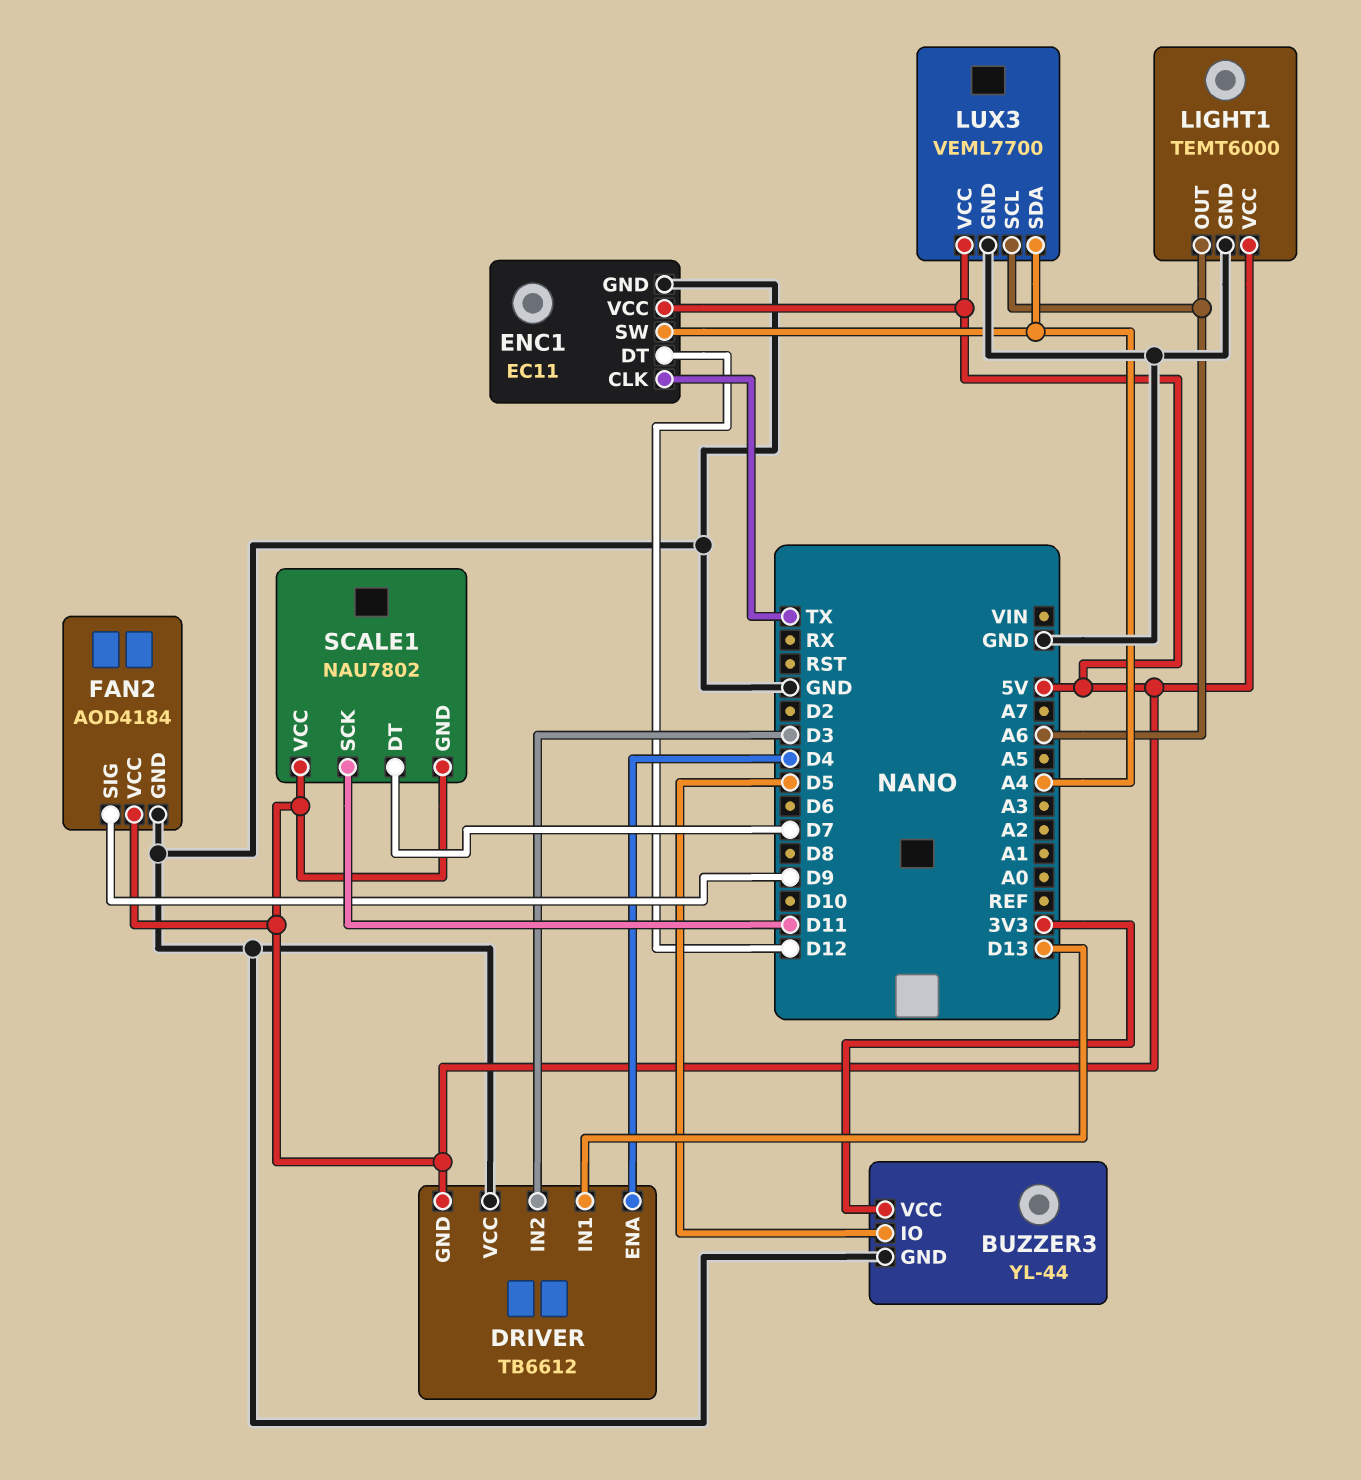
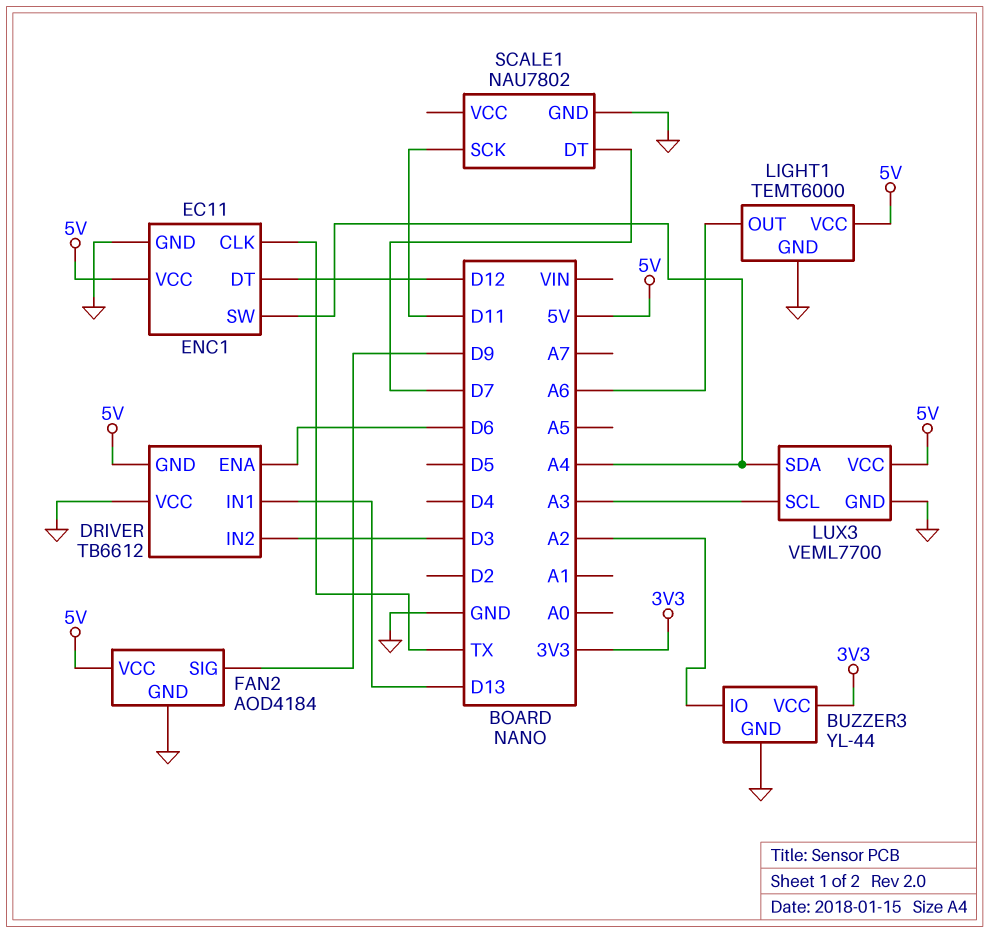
BUZZER3 pin IO: D5 -> A2
DRIVER pin ENA: D4 -> D6
LUX3 pin SCL: A6 -> A3
SCALE1 pin GND: 5V -> GND
SCALE1 pin VCC: 5V -> none

